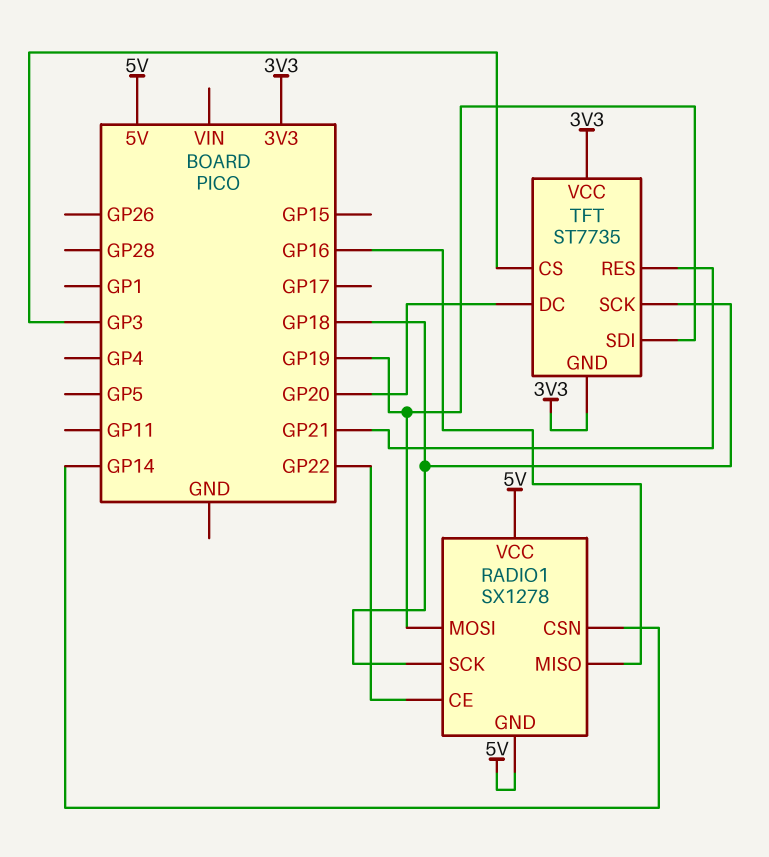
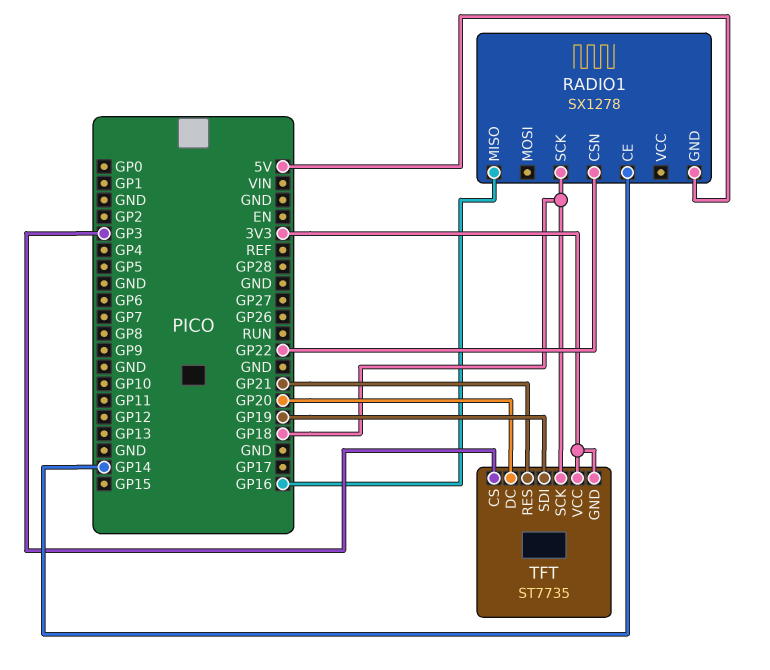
RADIO1 pin CE: GP22 -> GP14
RADIO1 pin CSN: GP14 -> GP22
RADIO1 pin MOSI: GP19 -> none
RADIO1 pin VCC: 5V -> none

